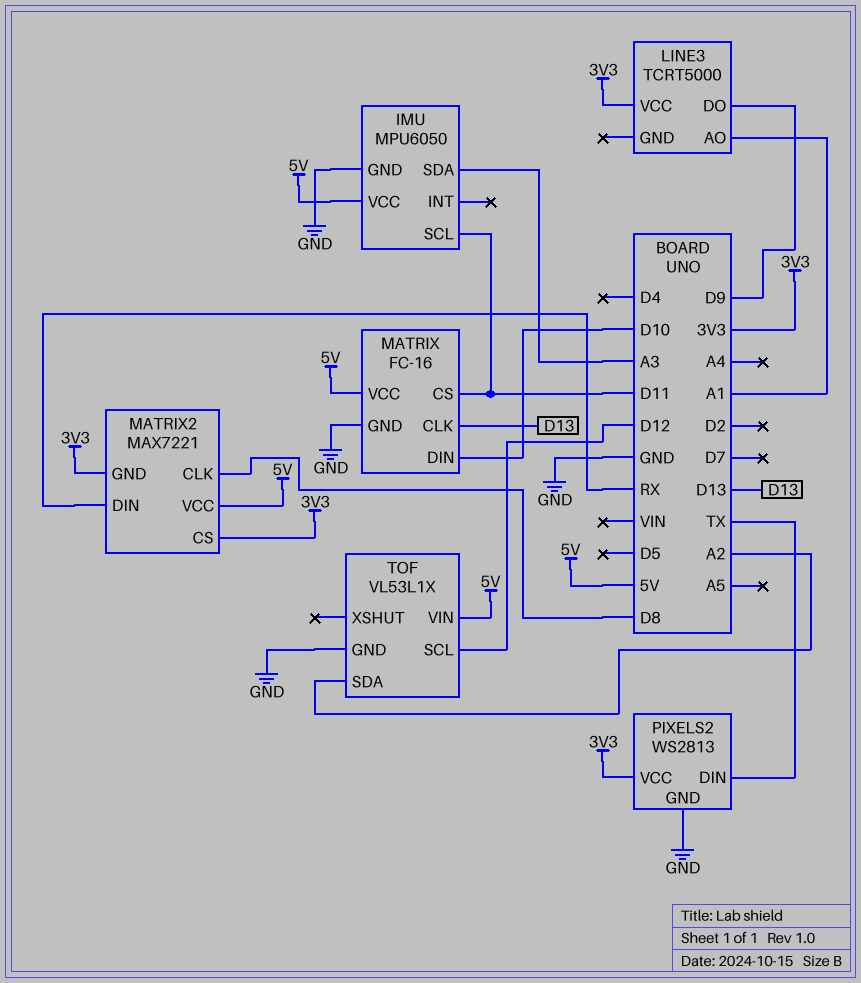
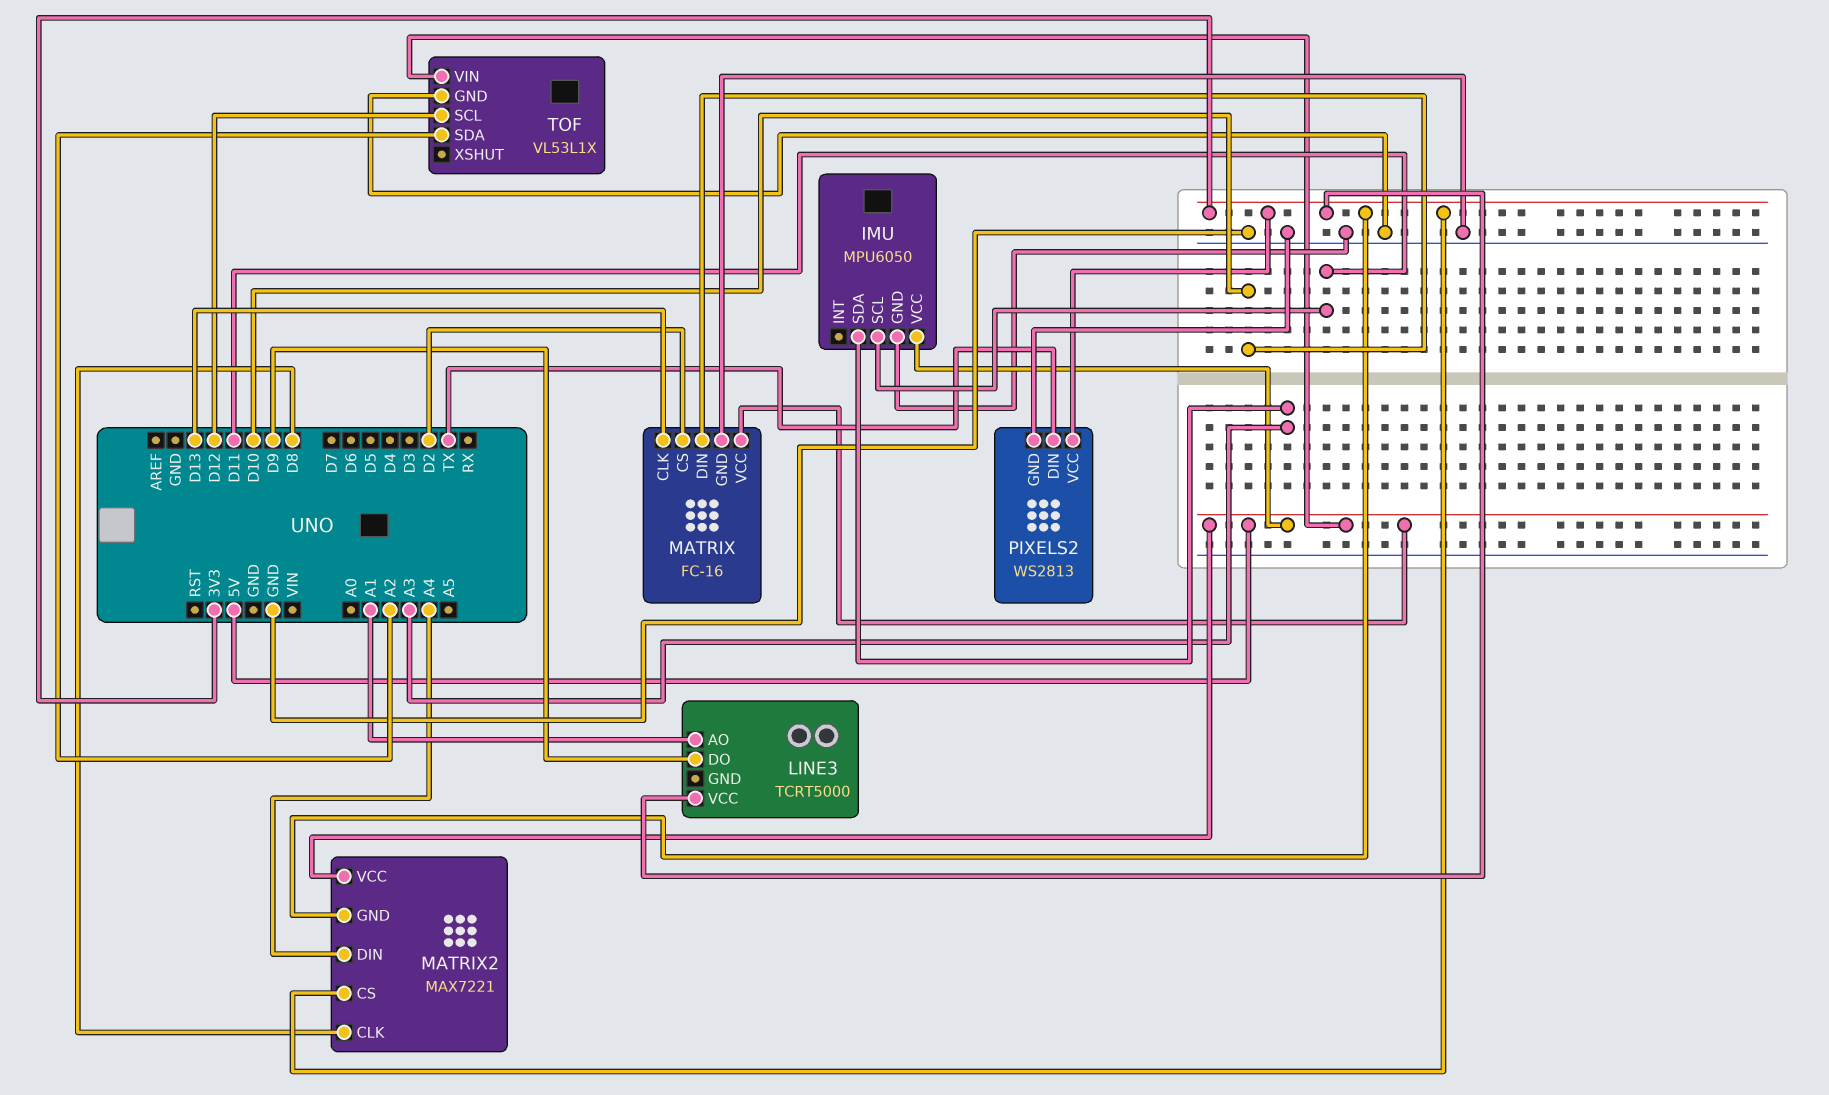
MATRIX pin CS: D11 -> D2
MATRIX2 pin DIN: RX -> A4

